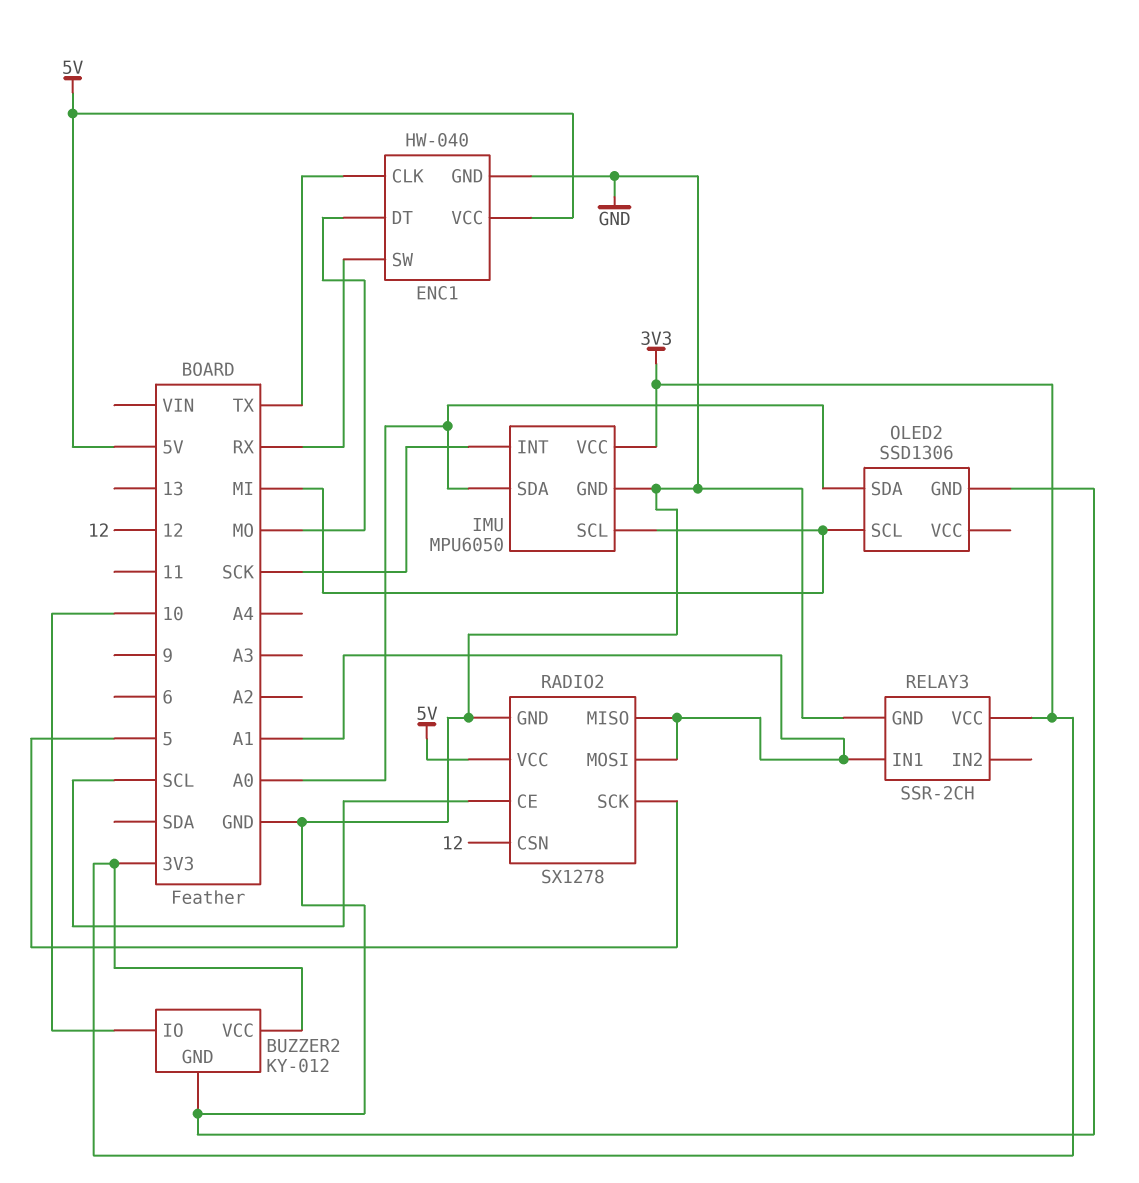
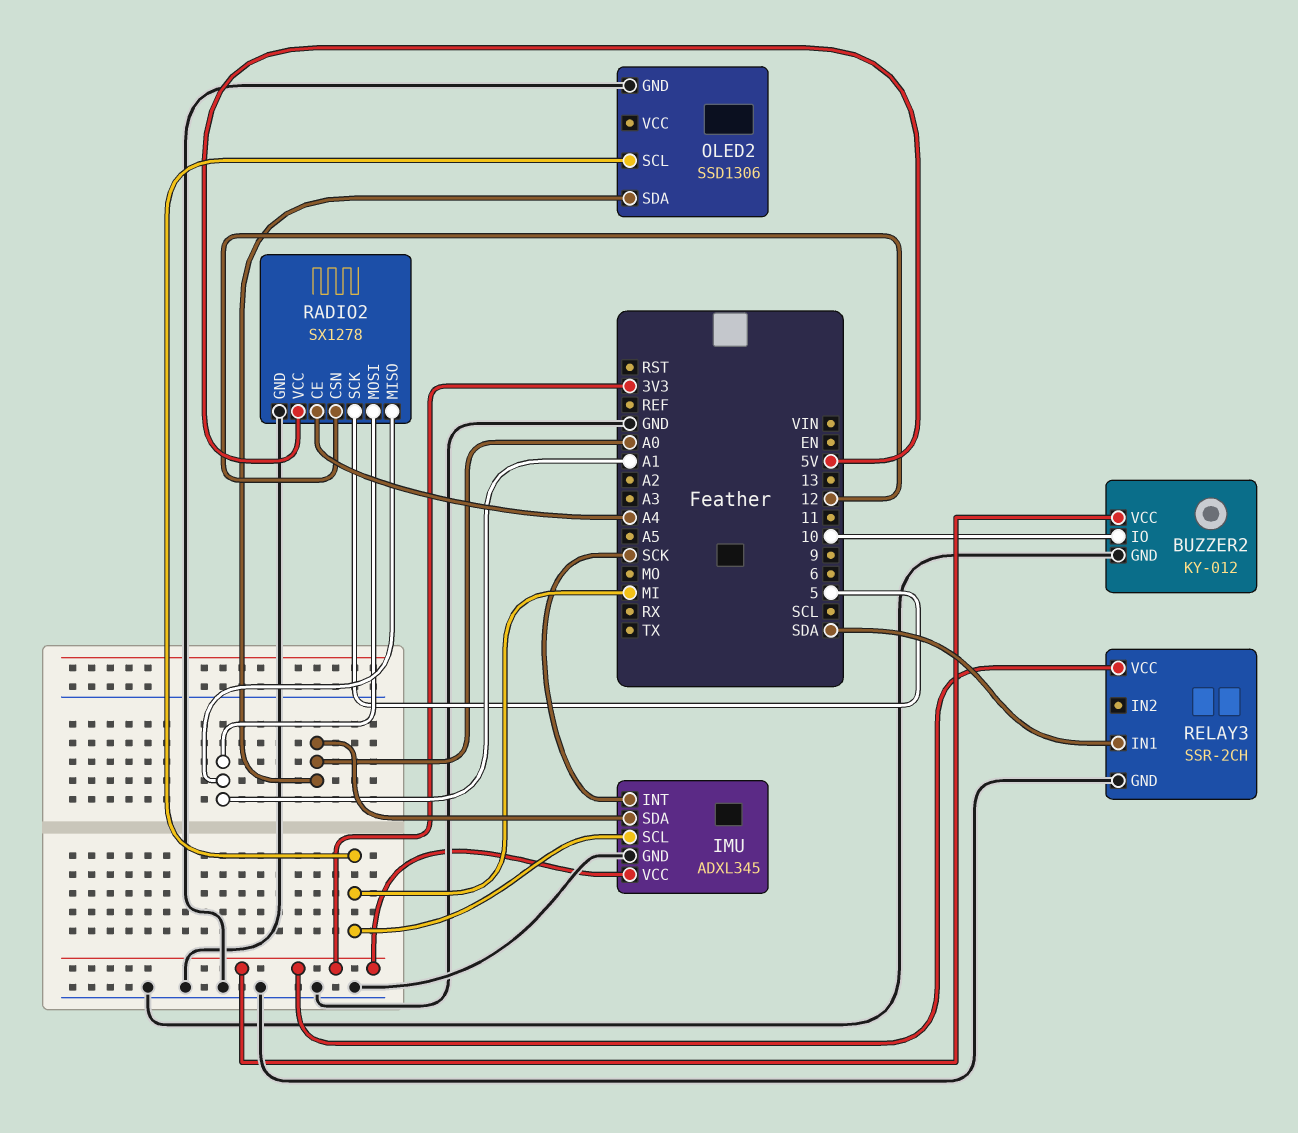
ENC1: HW-040 -> none
ENC1 pin CLK: TX -> none
ENC1 pin DT: MO -> none
ENC1 pin GND: GND -> none
ENC1 pin SW: RX -> none
ENC1 pin VCC: 5V -> none
IMU: MPU6050 -> ADXL345
RADIO2 pin CE: SCL -> A4
RELAY3 pin IN1: A1 -> SDA

